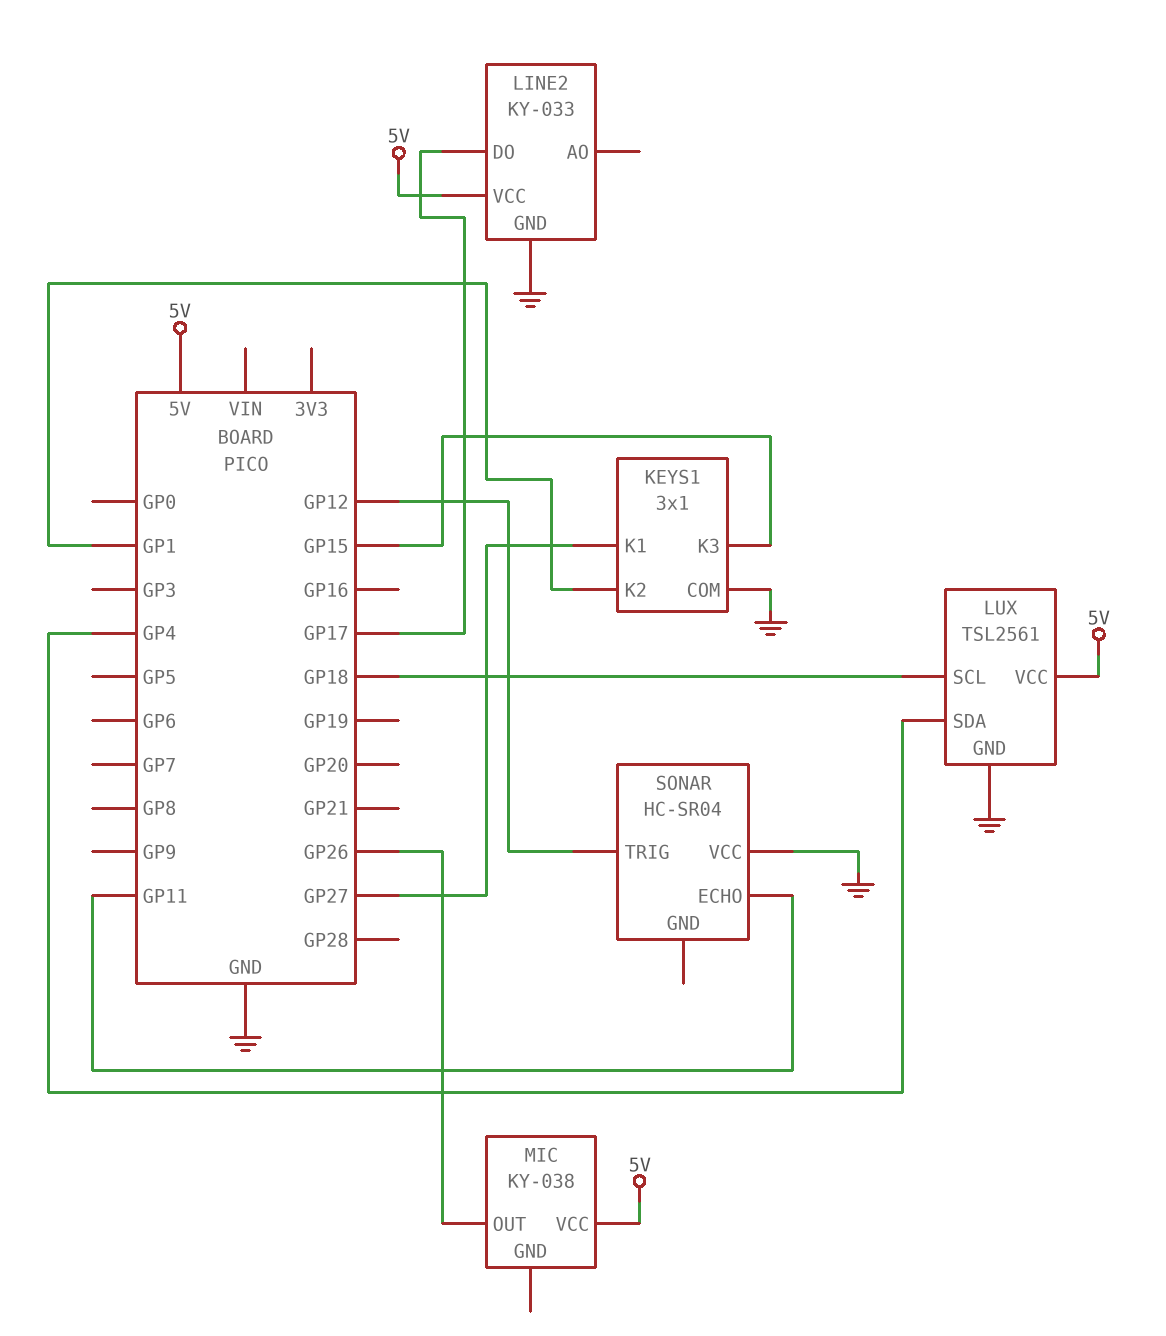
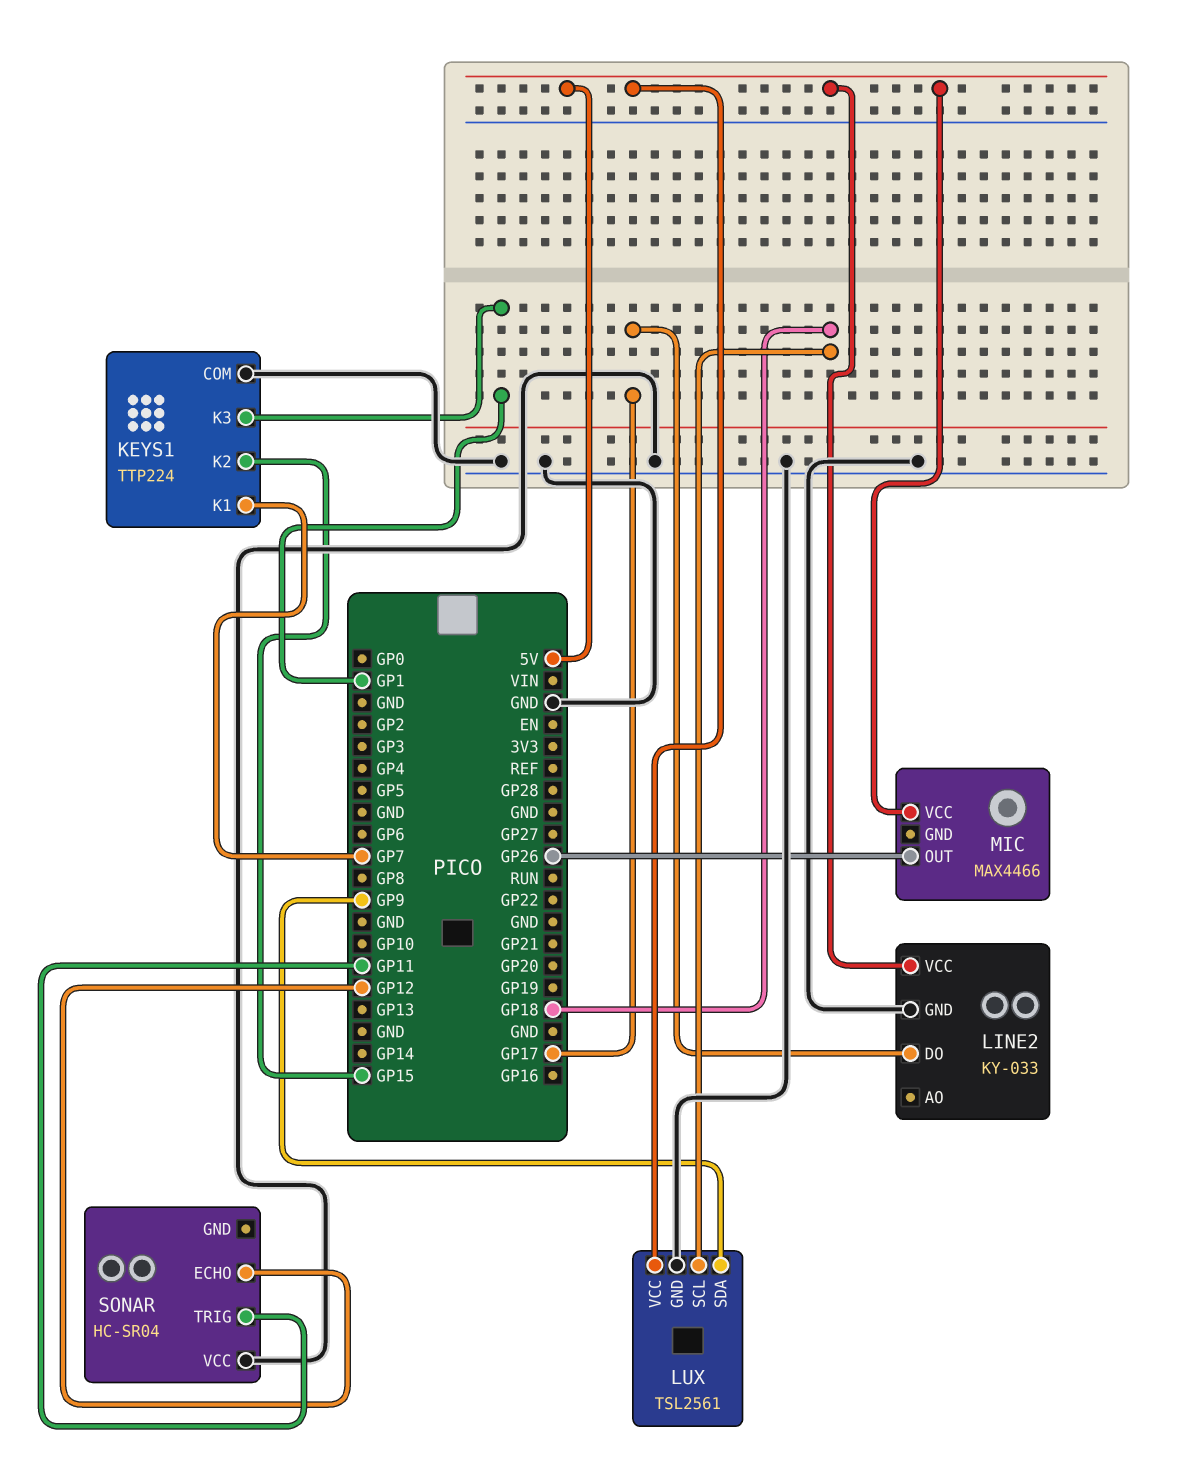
KEYS1: 3x1 -> TTP224
KEYS1 pin K1: GP27 -> GP7
KEYS1 pin K2: GP1 -> GP15
KEYS1 pin K3: GP15 -> GP1
LUX pin SDA: GP4 -> GP9
MIC: KY-038 -> MAX4466
SONAR pin ECHO: GP11 -> GP12
SONAR pin TRIG: GP12 -> GP11

